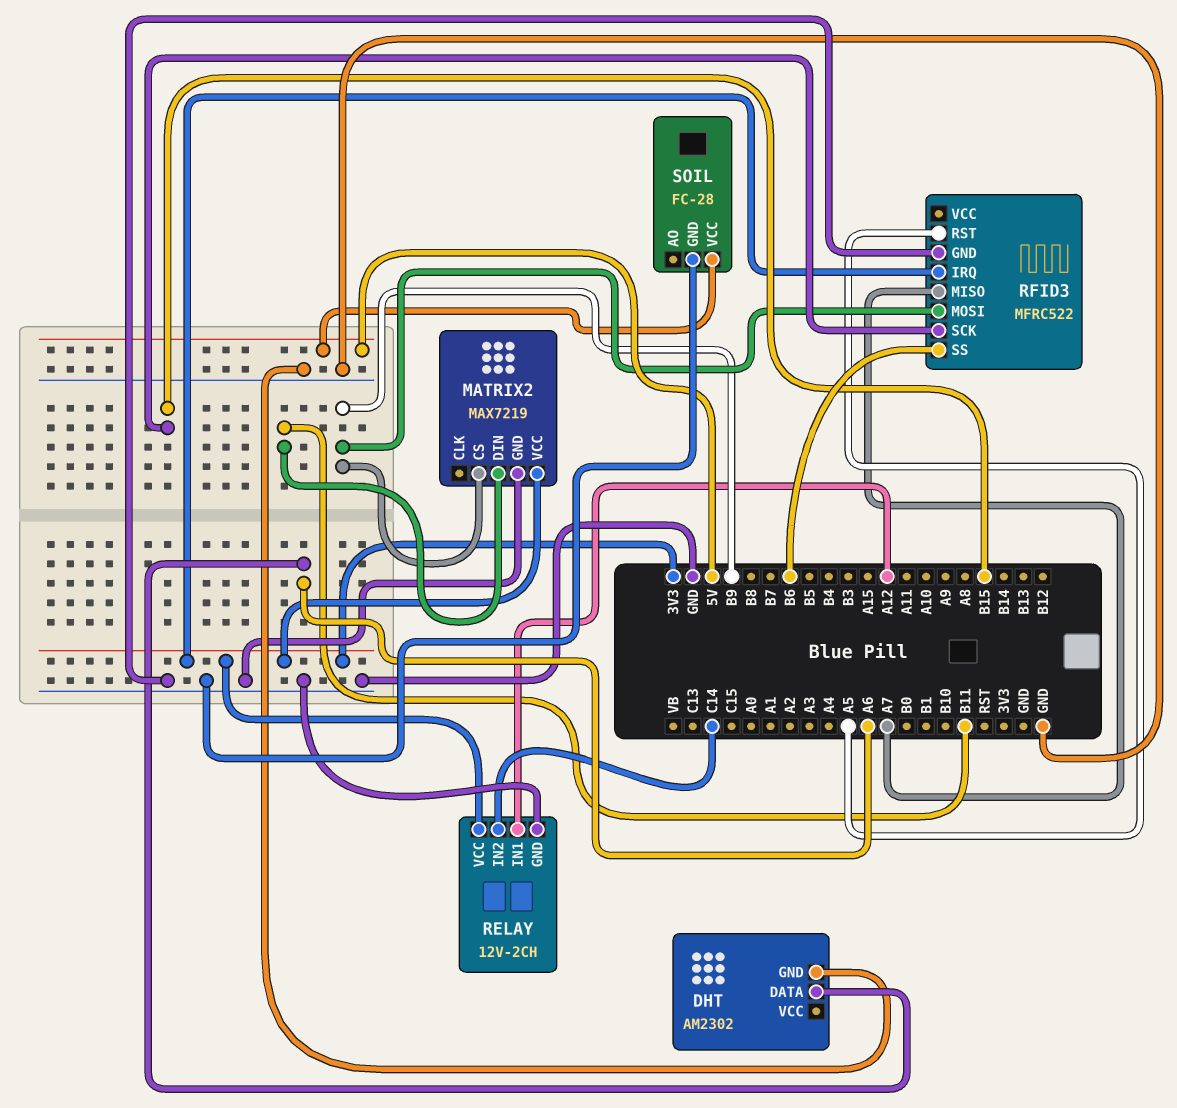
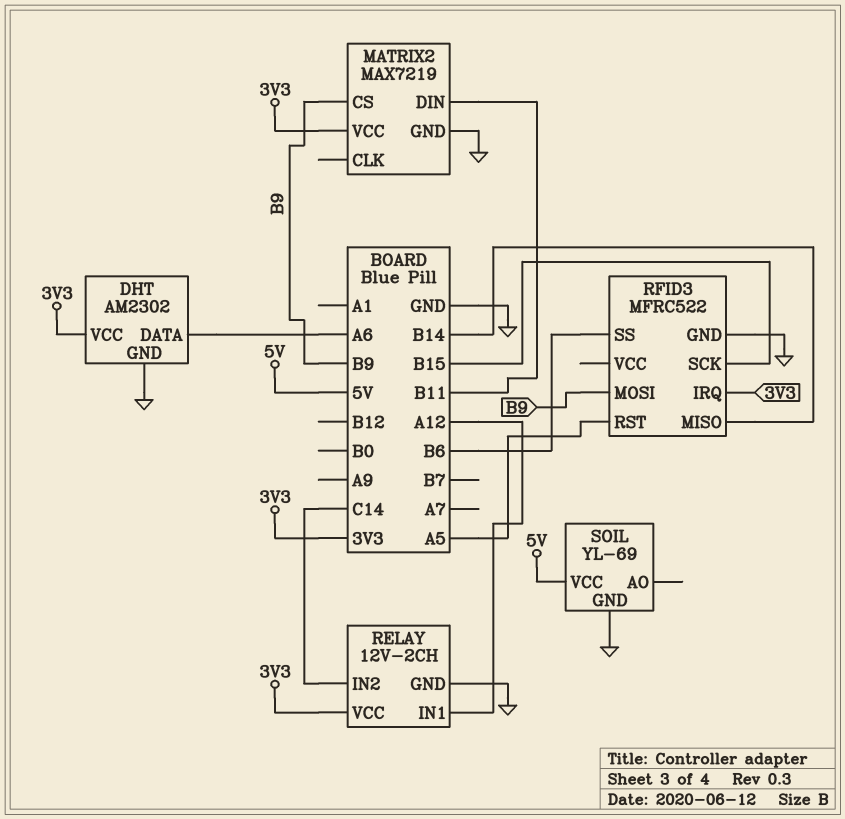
DHT pin VCC: none -> 3V3
RFID3 pin MISO: A7 -> B14
SOIL: FC-28 -> YL-69

